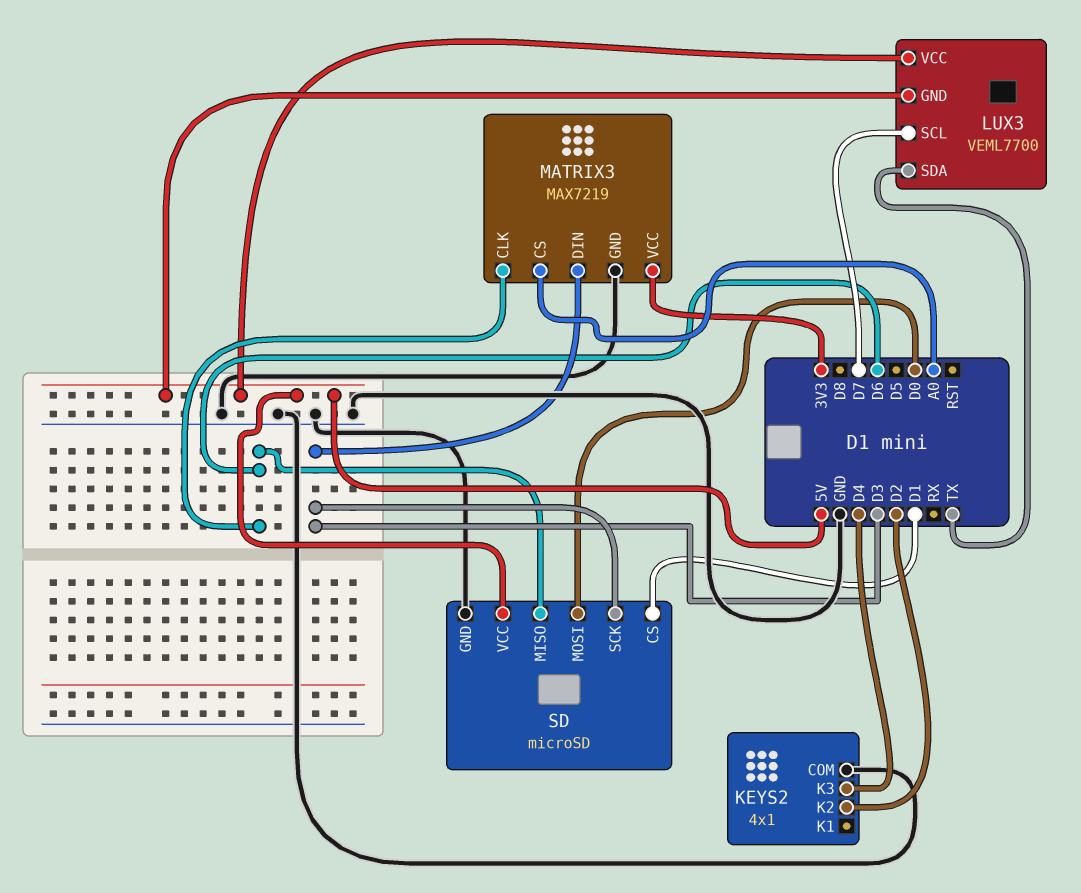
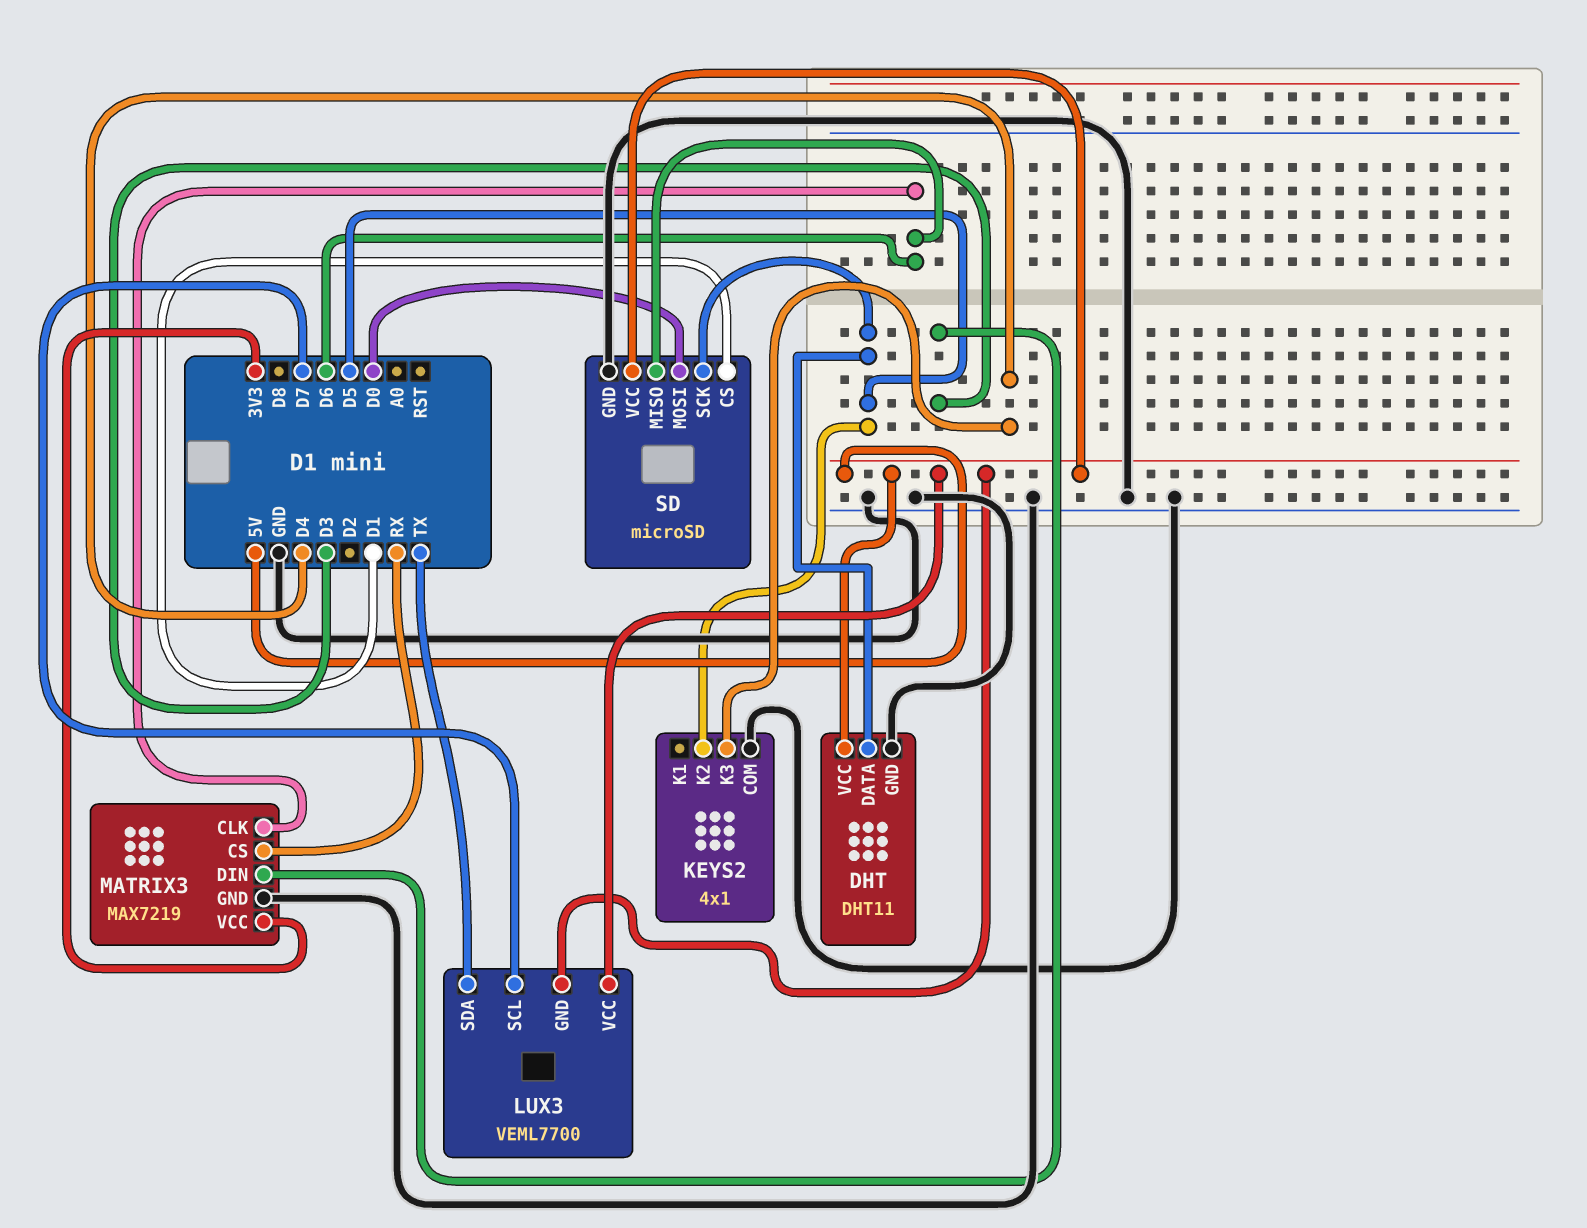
DHT: none -> DHT11
DHT pin DATA: none -> D5
DHT pin GND: none -> GND
DHT pin VCC: none -> 5V
KEYS2 pin K2: D2 -> D5
MATRIX3 pin CS: A0 -> RX
SD pin SCK: D3 -> D5

